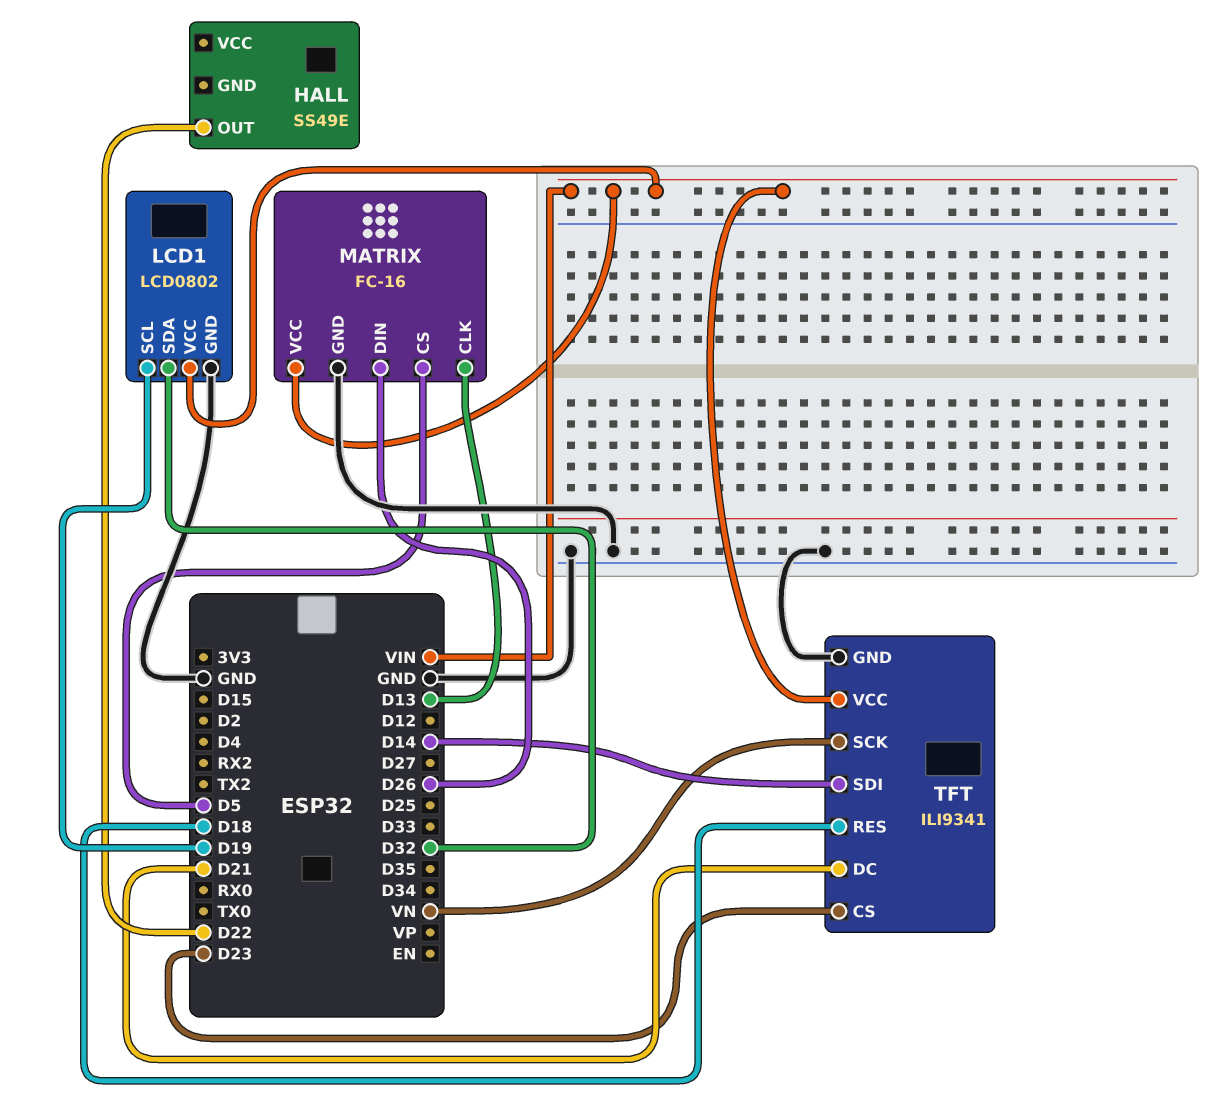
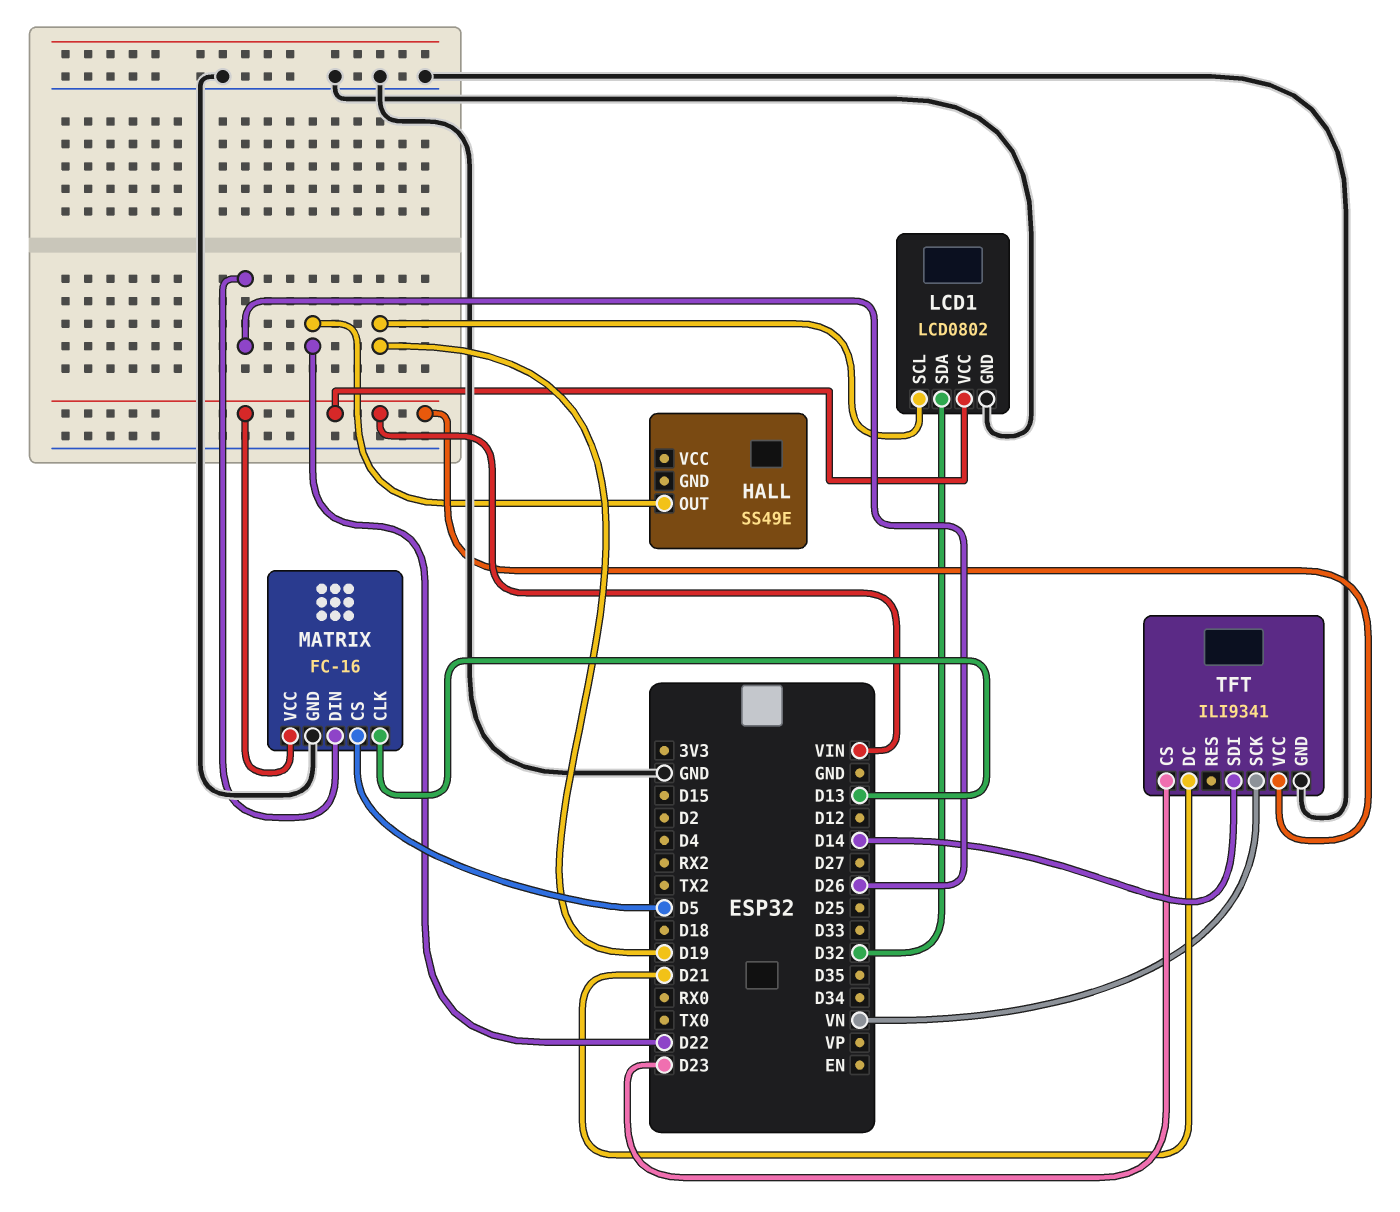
TFT pin RES: D18 -> none

